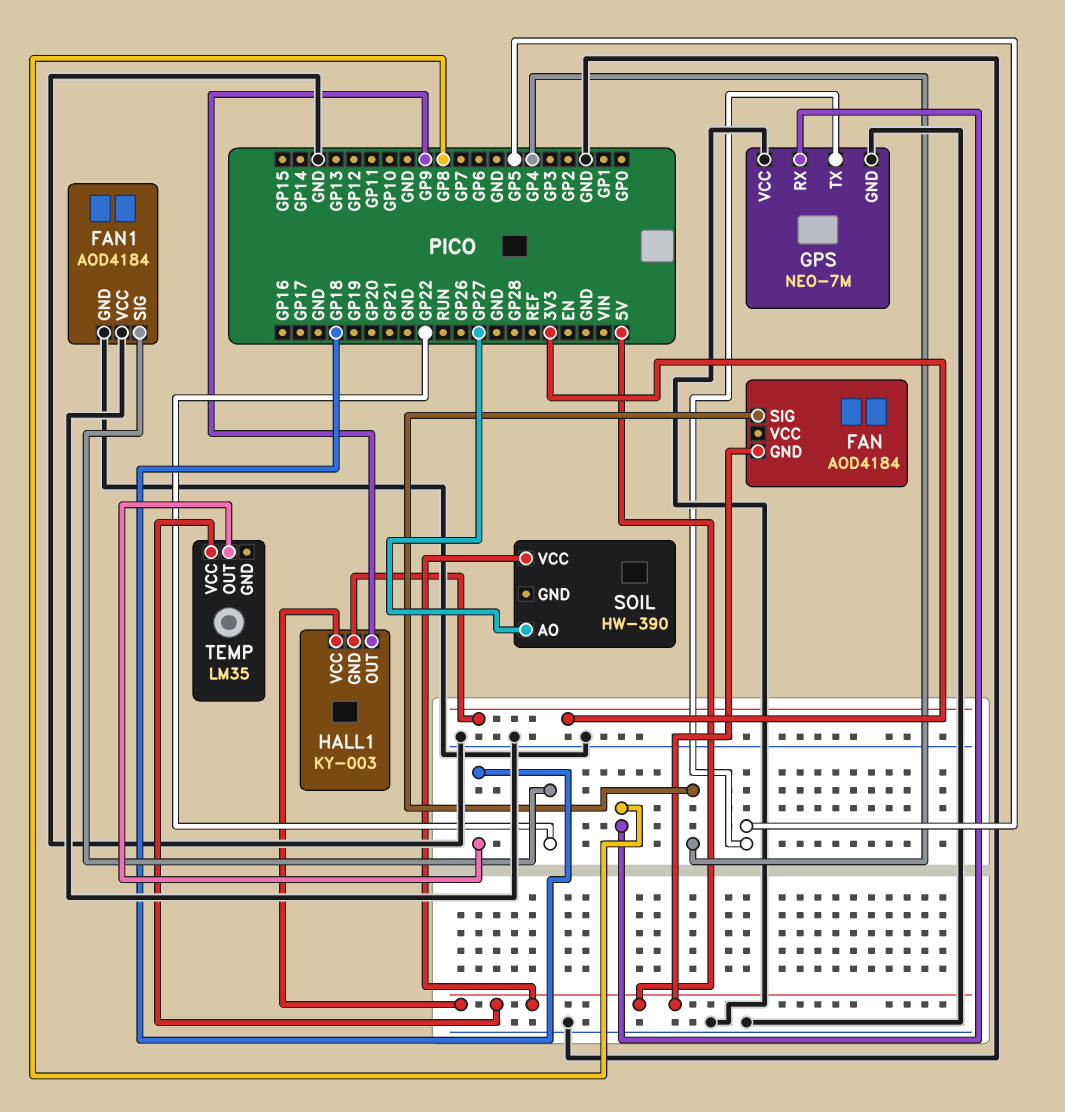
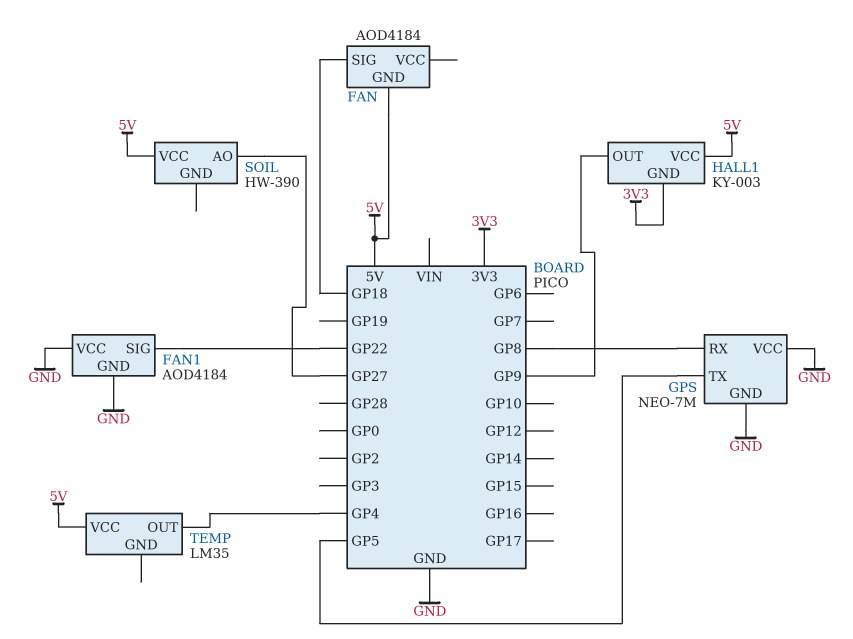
FAN pin SIG: GP4 -> GP18
TEMP pin OUT: GP18 -> GP4

